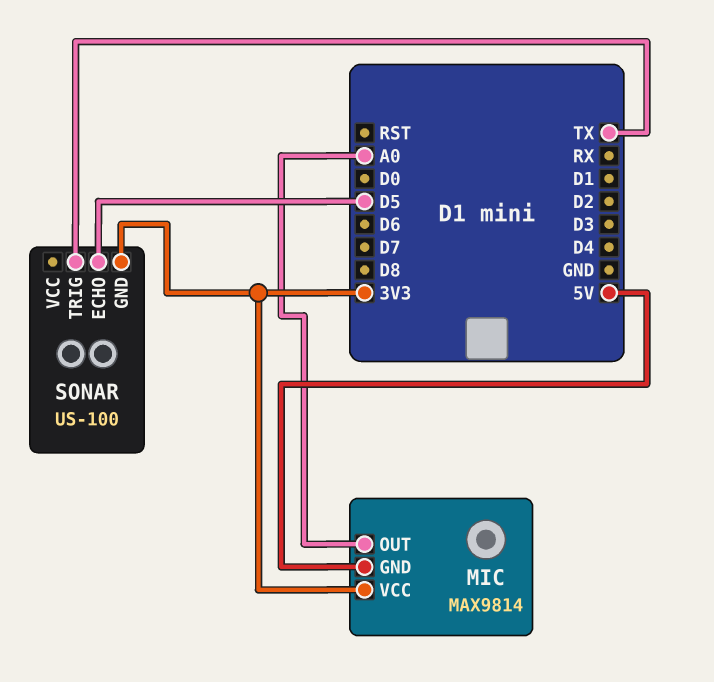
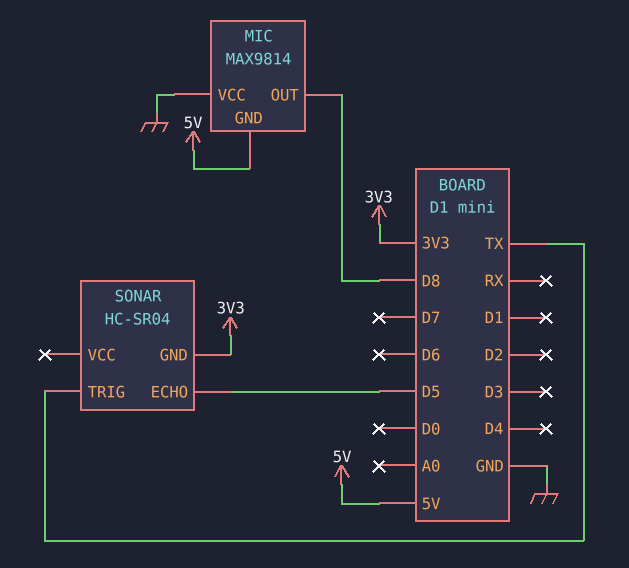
MIC pin OUT: A0 -> D8
MIC pin VCC: 3V3 -> GND
SONAR: US-100 -> HC-SR04

